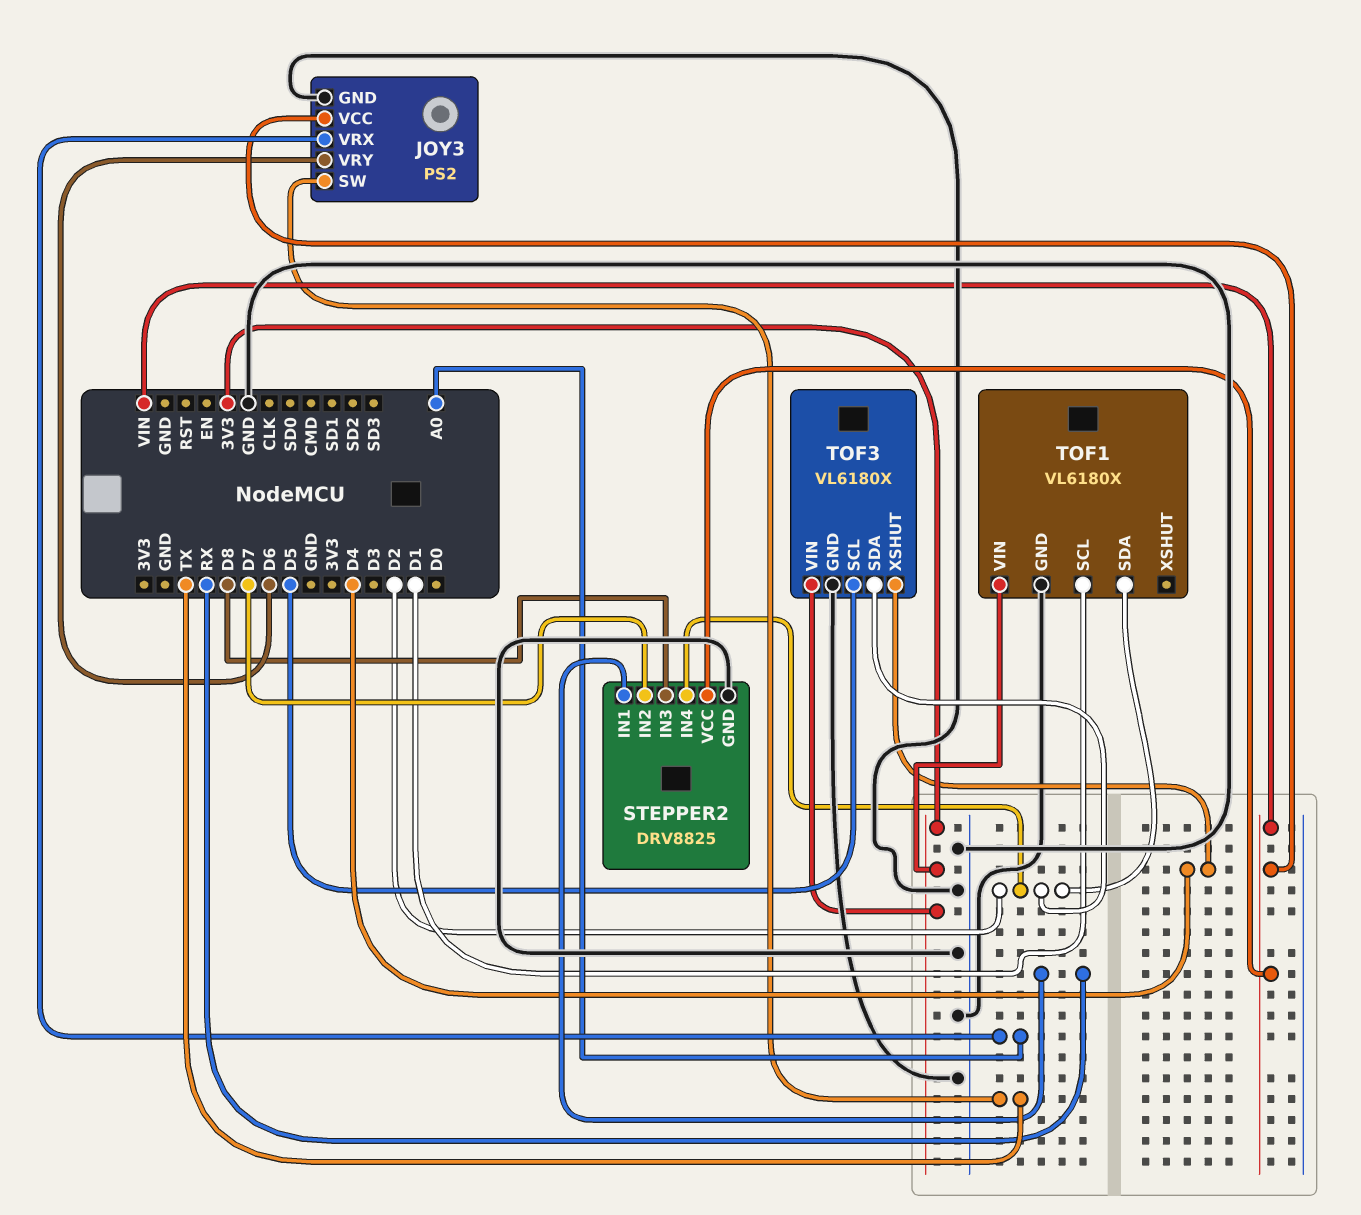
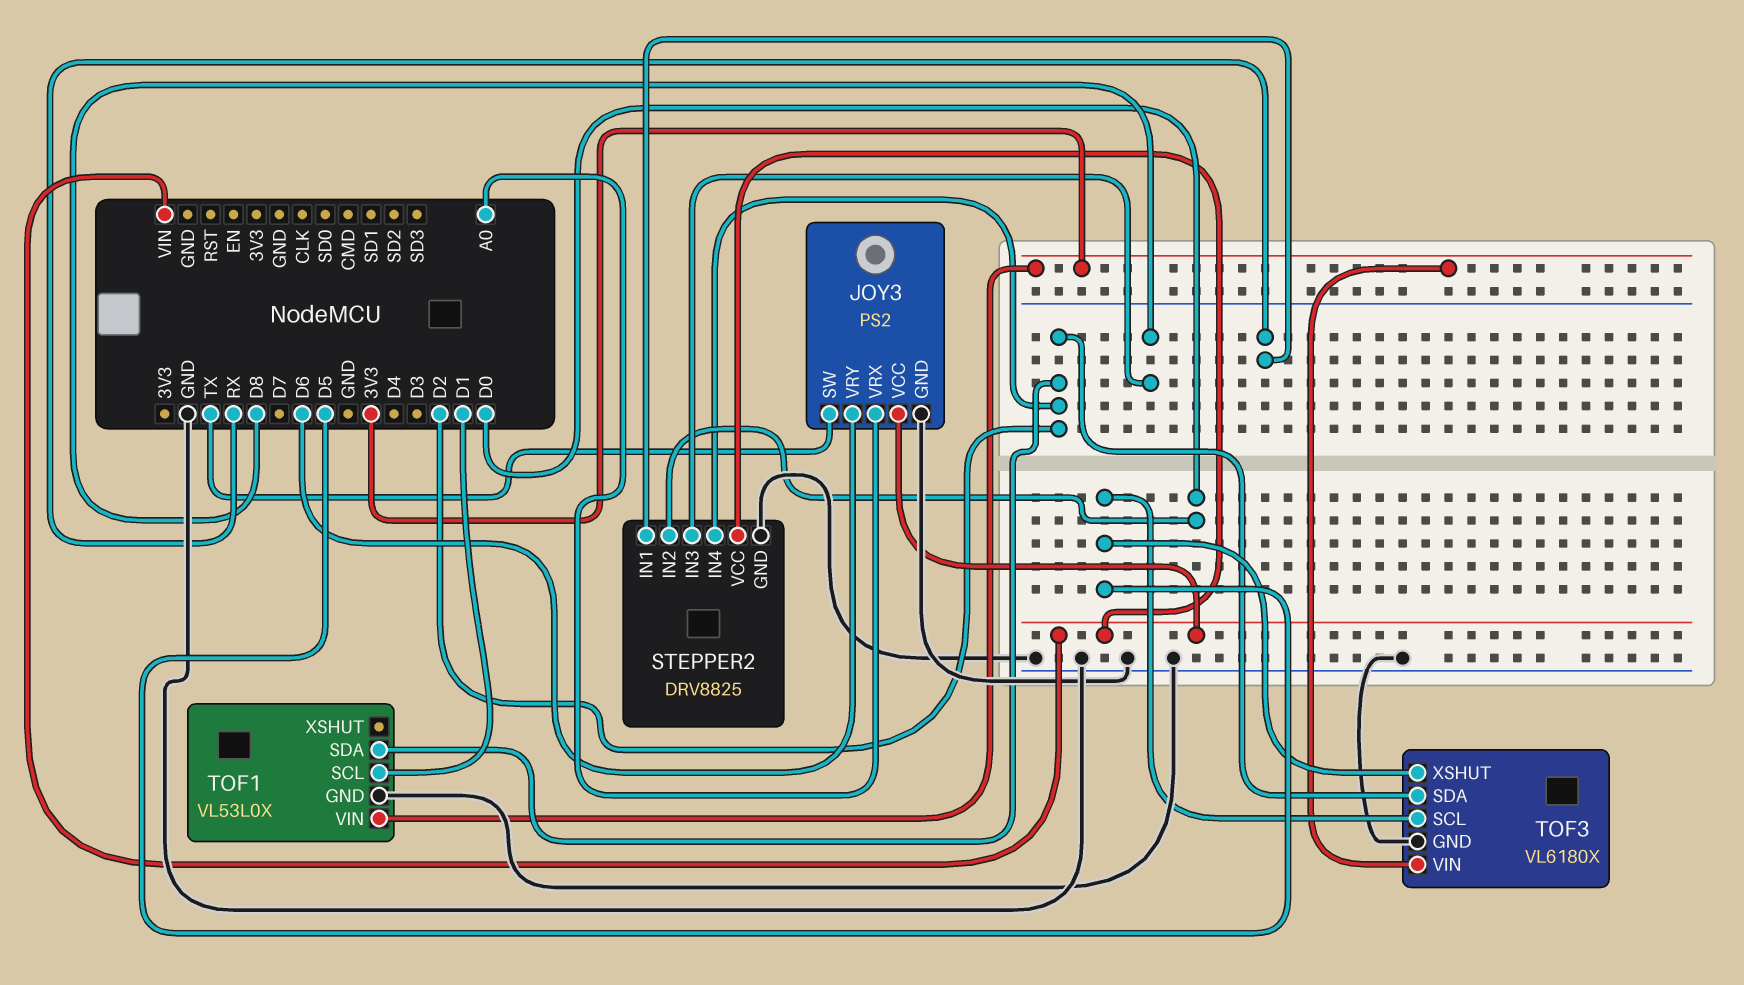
STEPPER2 pin IN2: D7 -> D0
TOF1: VL6180X -> VL53L0X
TOF3 pin XSHUT: D4 -> D5

